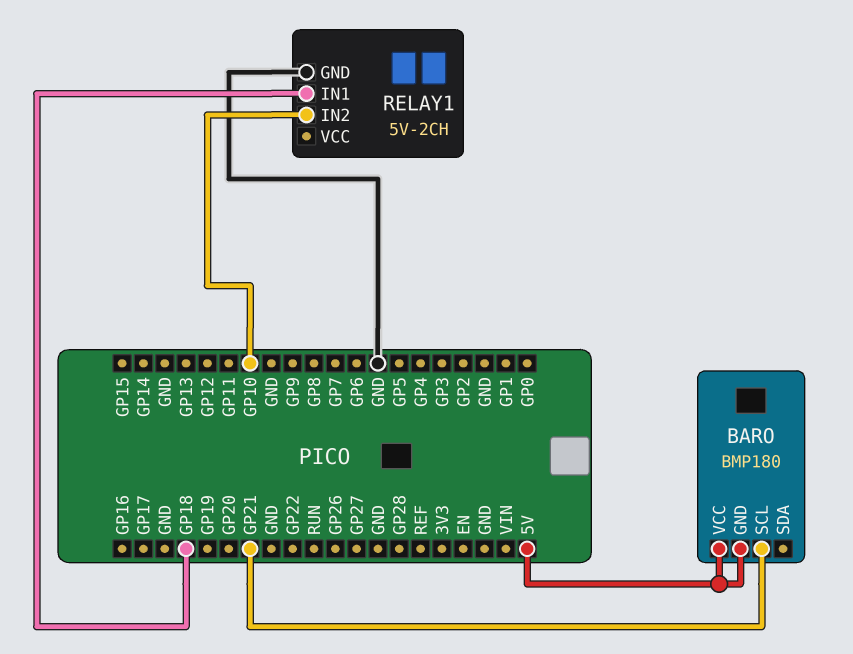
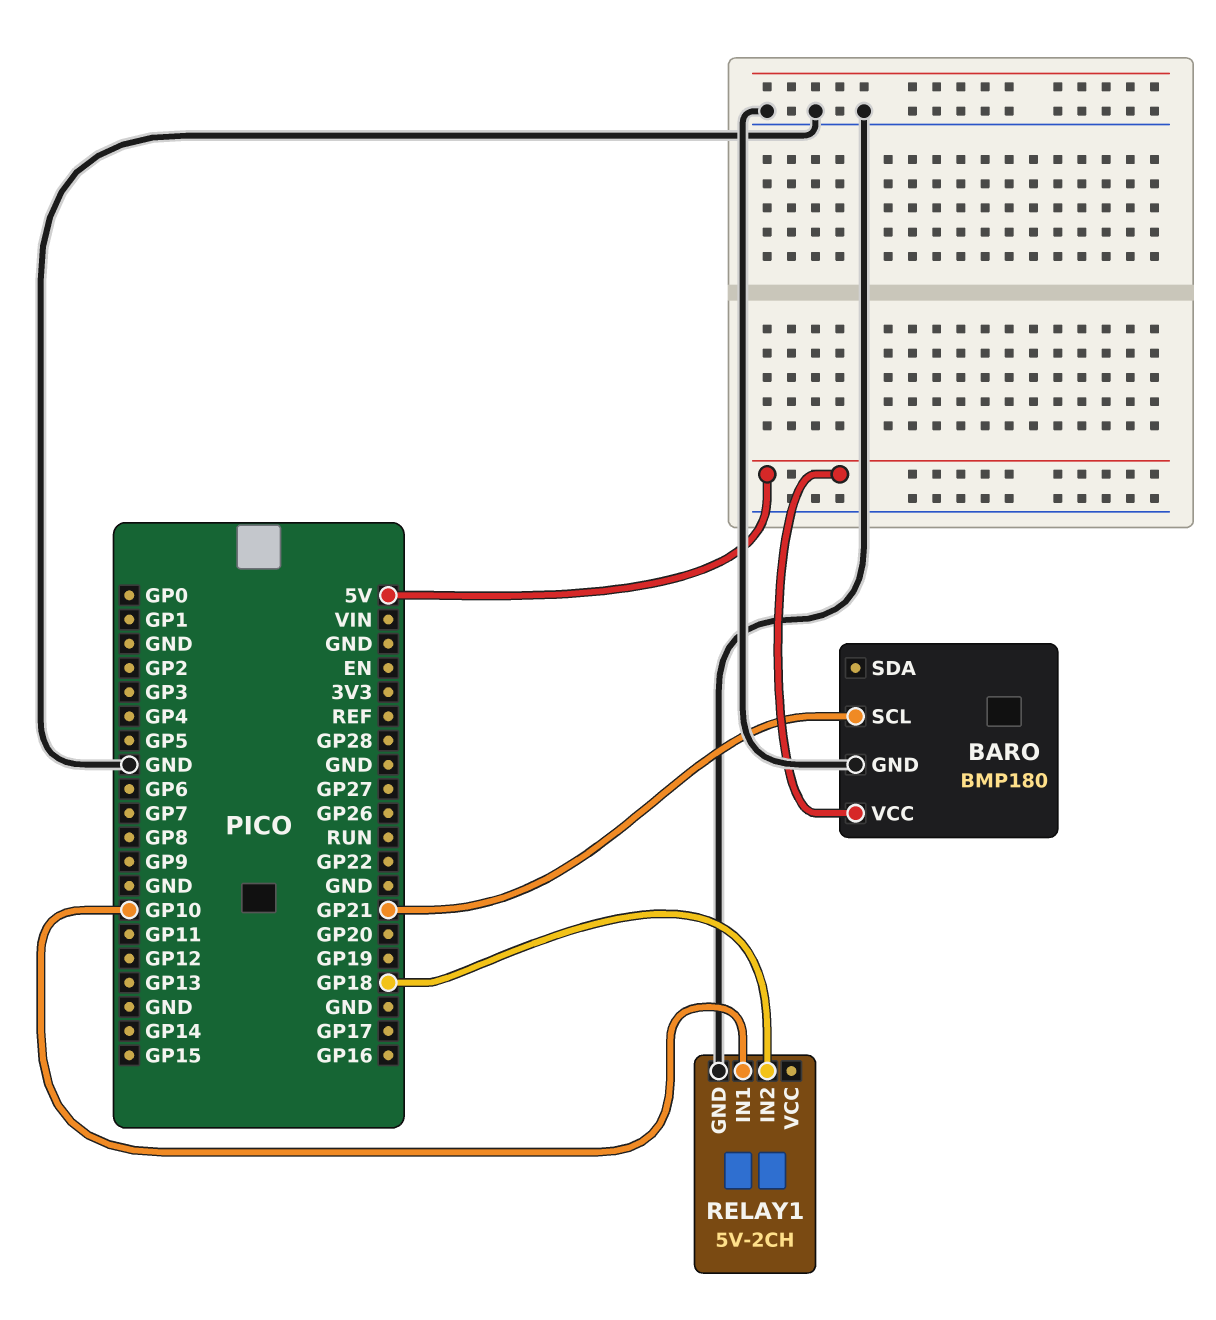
BARO pin GND: 5V -> GND
RELAY1 pin IN1: GP18 -> GP10
RELAY1 pin IN2: GP10 -> GP18

